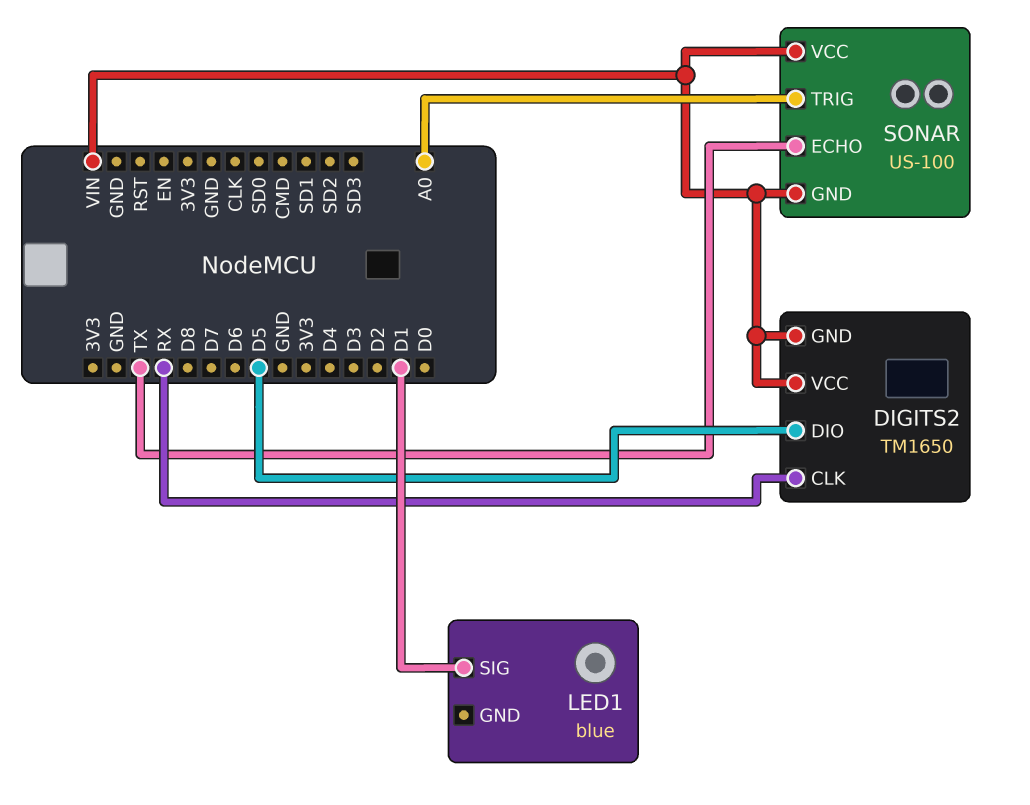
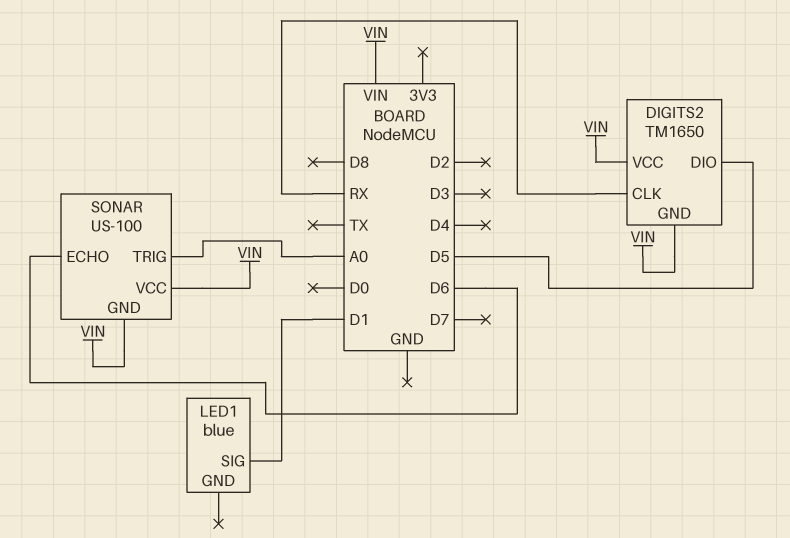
SONAR pin ECHO: TX -> D6

